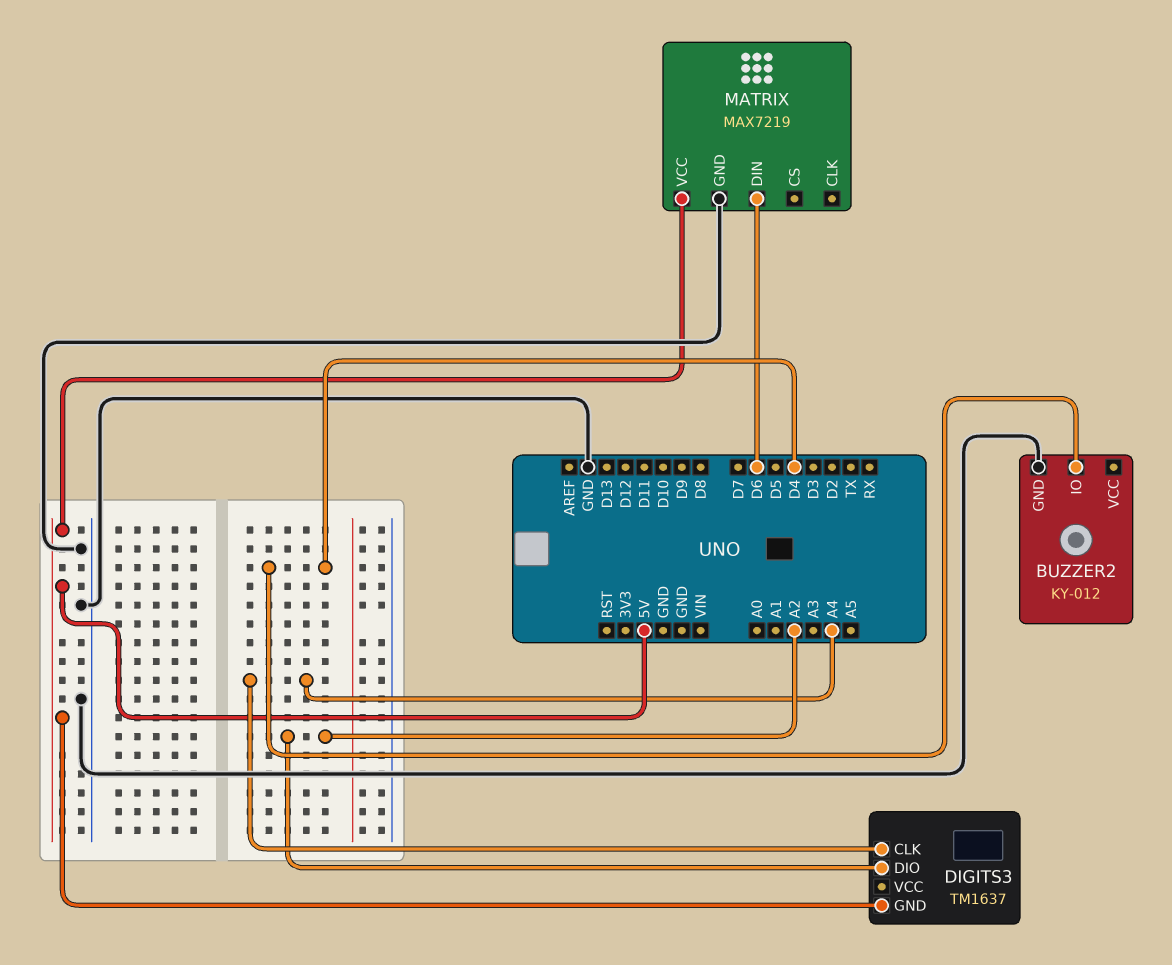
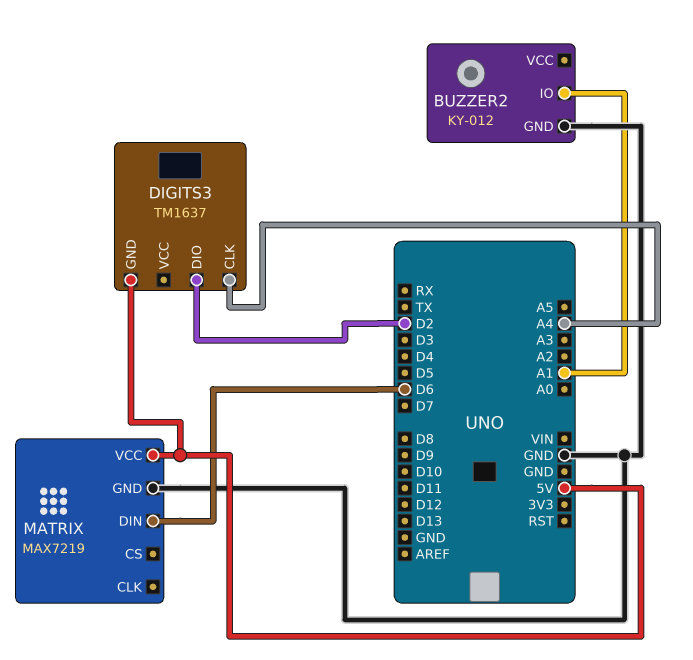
BUZZER2 pin IO: D4 -> A1
DIGITS3 pin DIO: A2 -> D2

